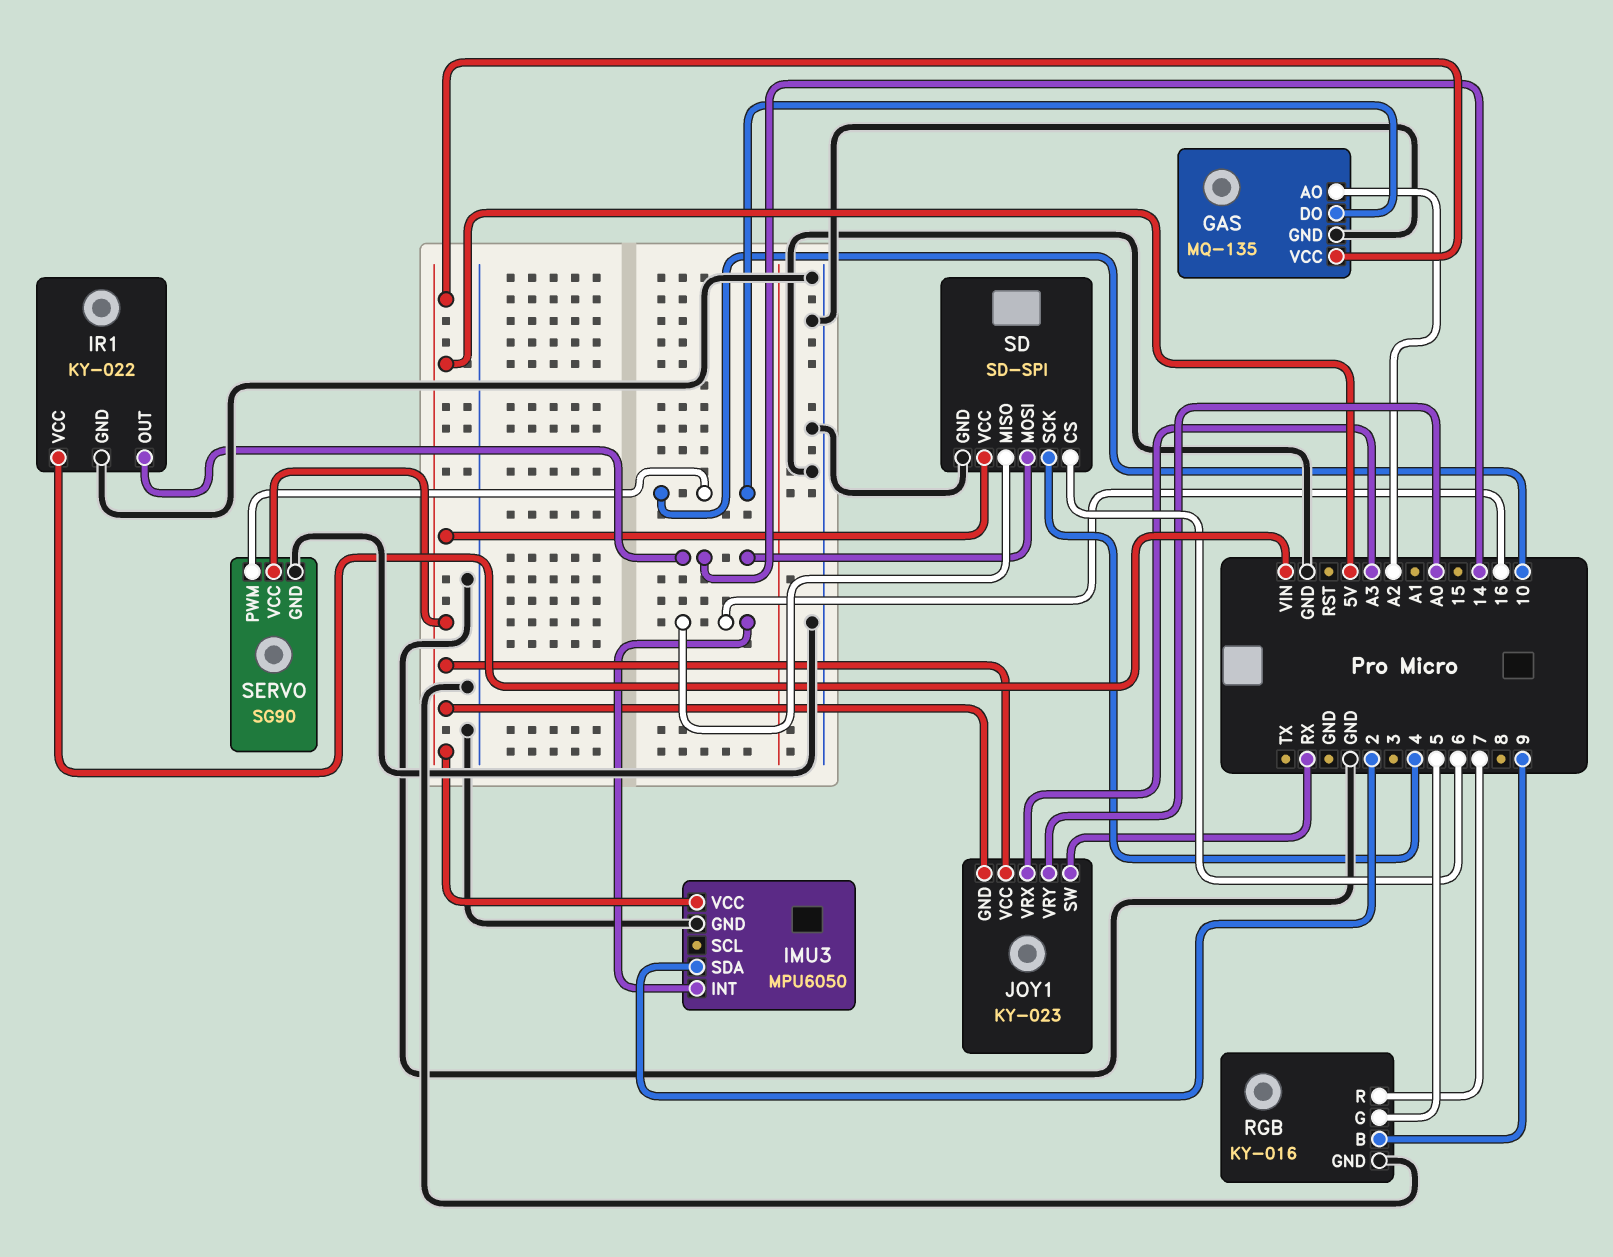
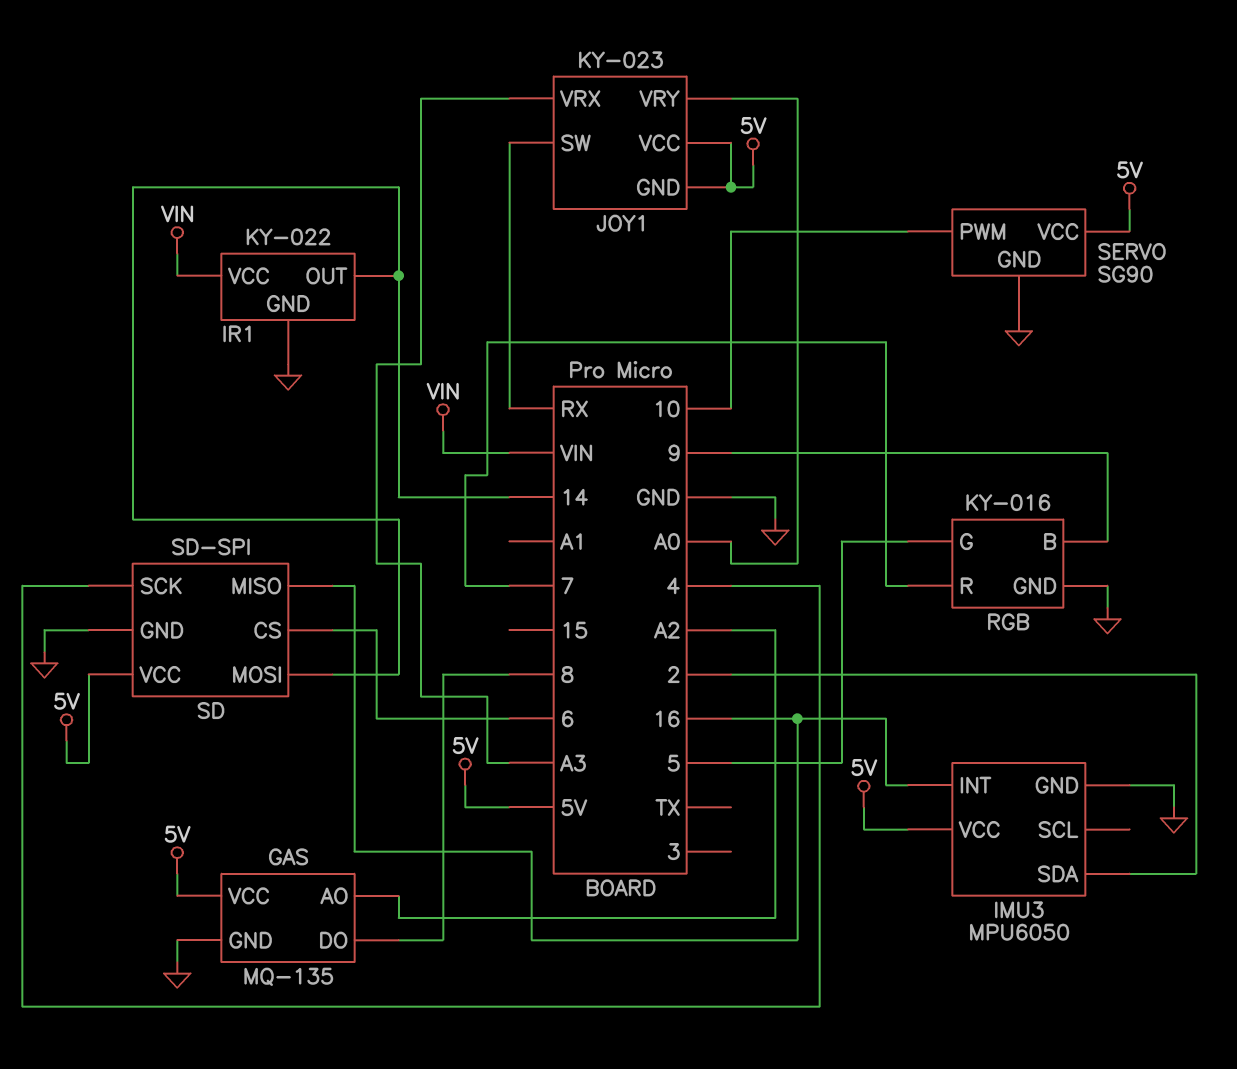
GAS pin DO: 10 -> 8

